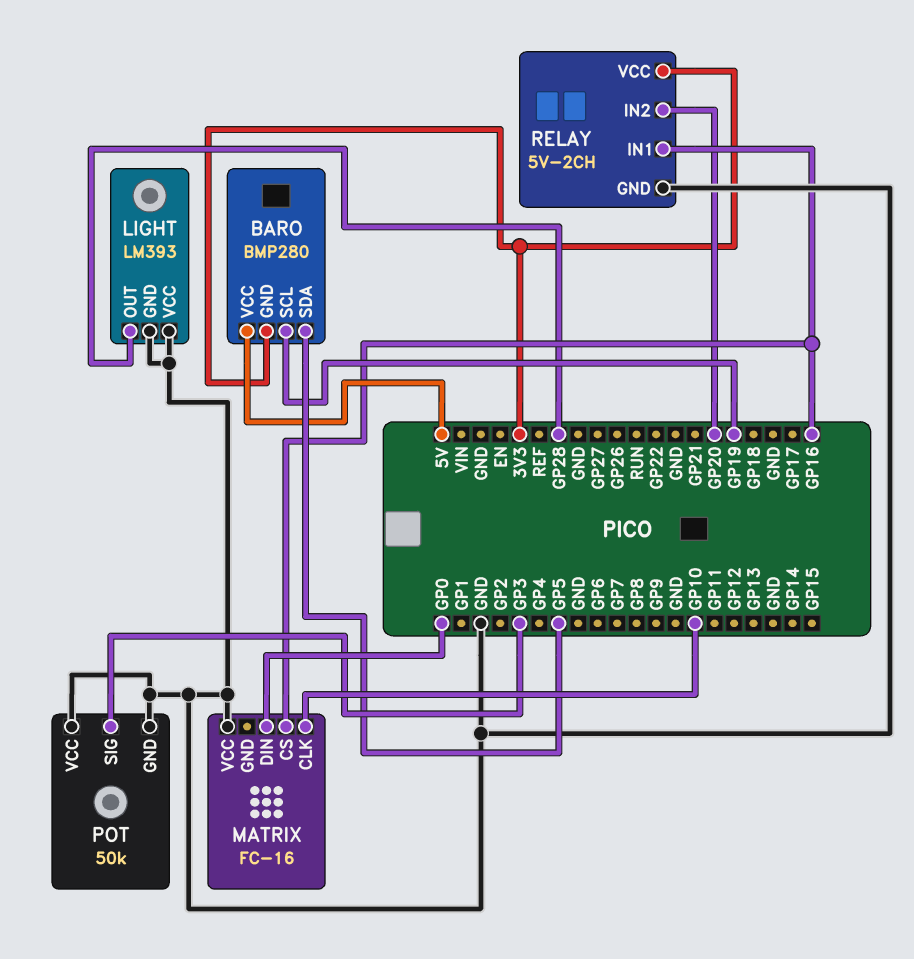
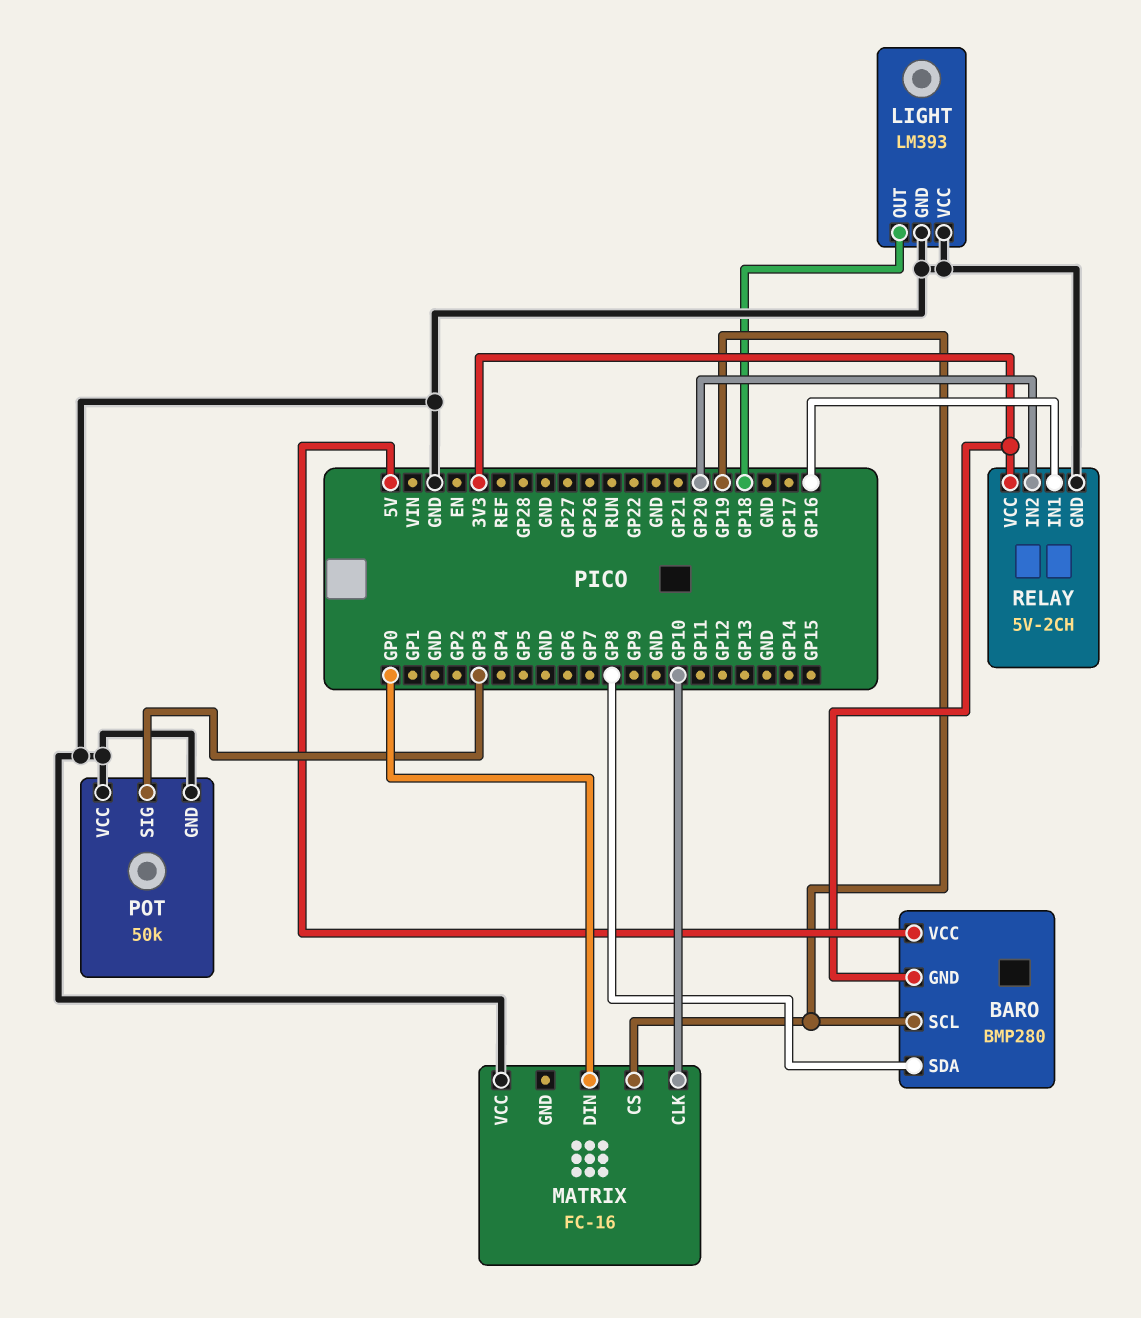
BARO pin SDA: GP5 -> GP8
LIGHT pin OUT: GP28 -> GP18
MATRIX pin CS: GP16 -> GP19

